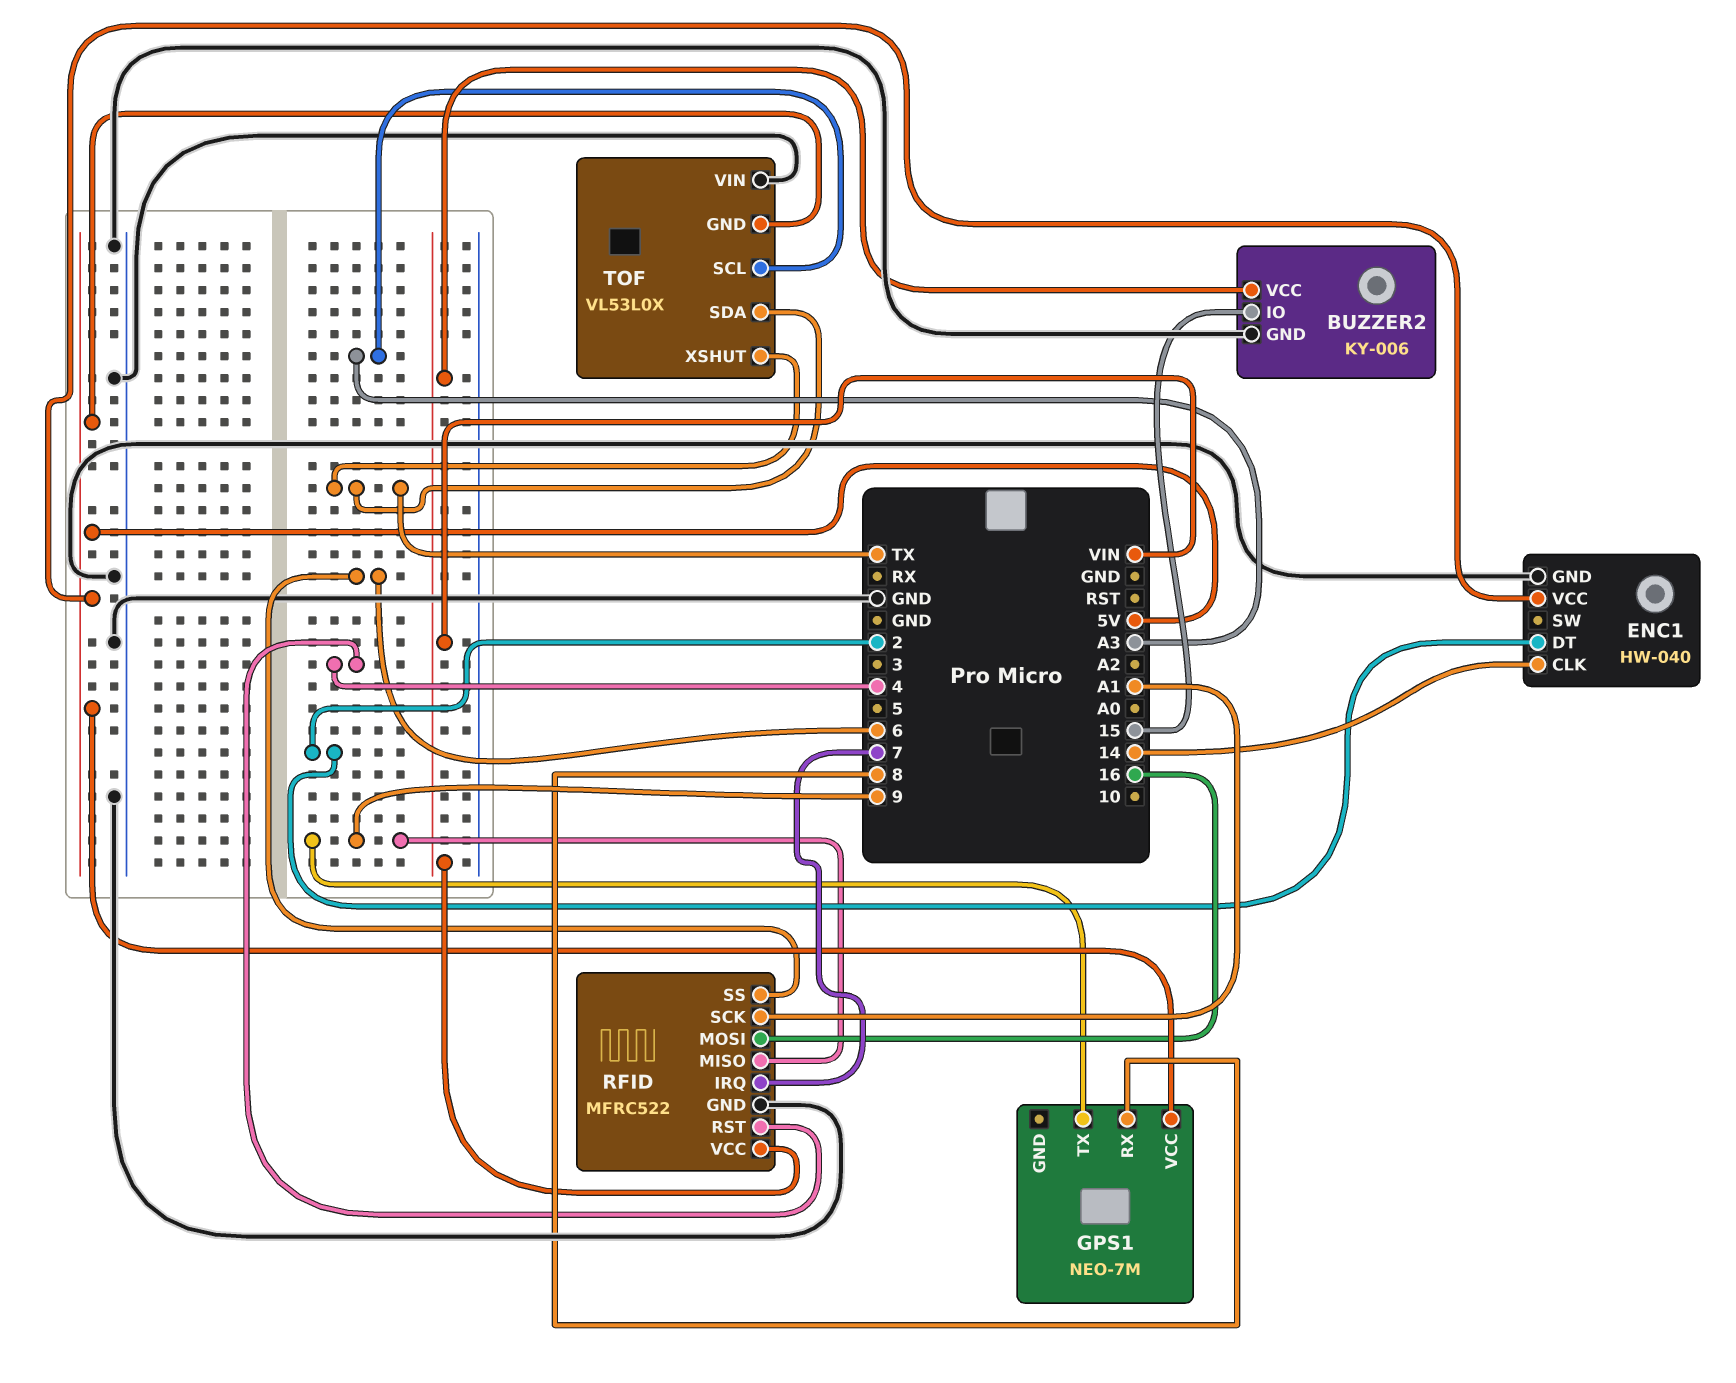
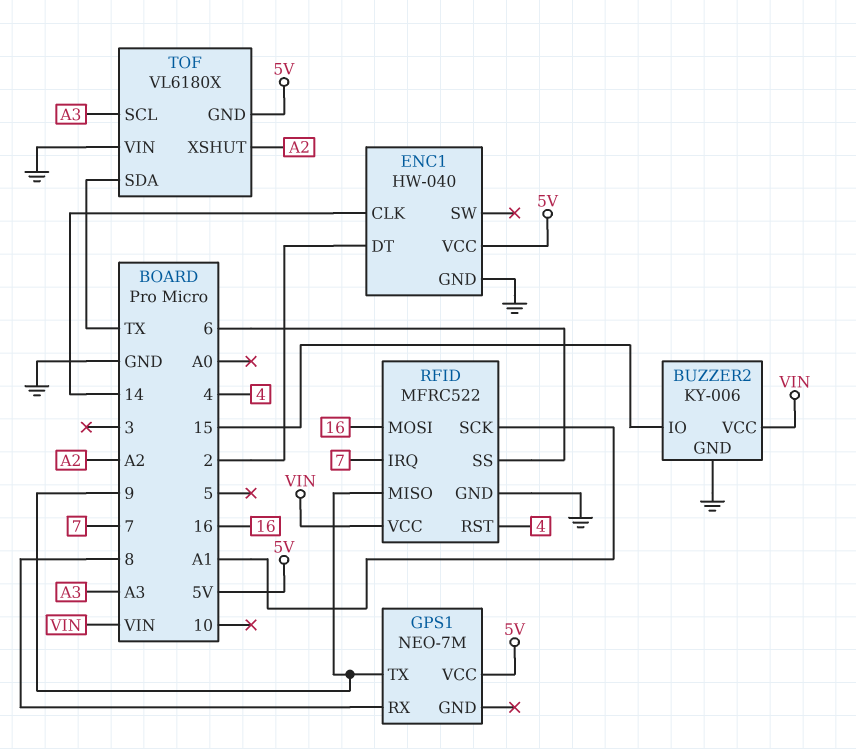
TOF: VL53L0X -> VL6180X
TOF pin XSHUT: TX -> A2

